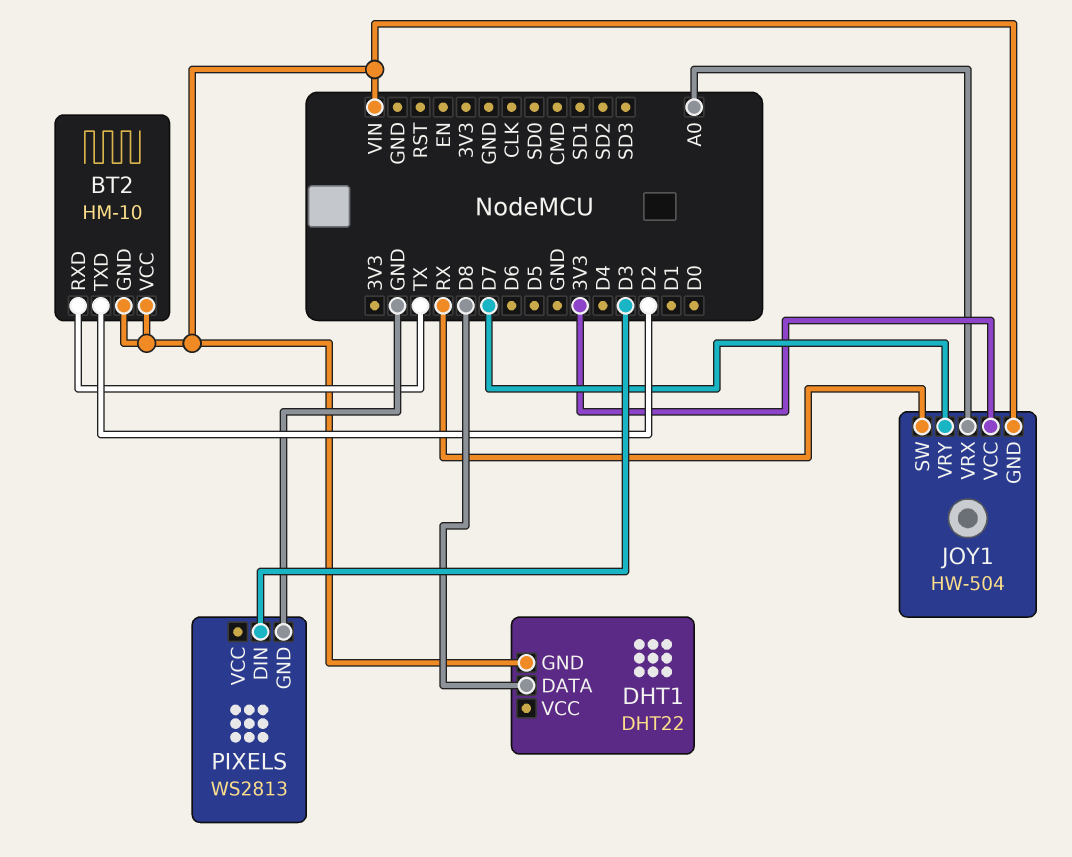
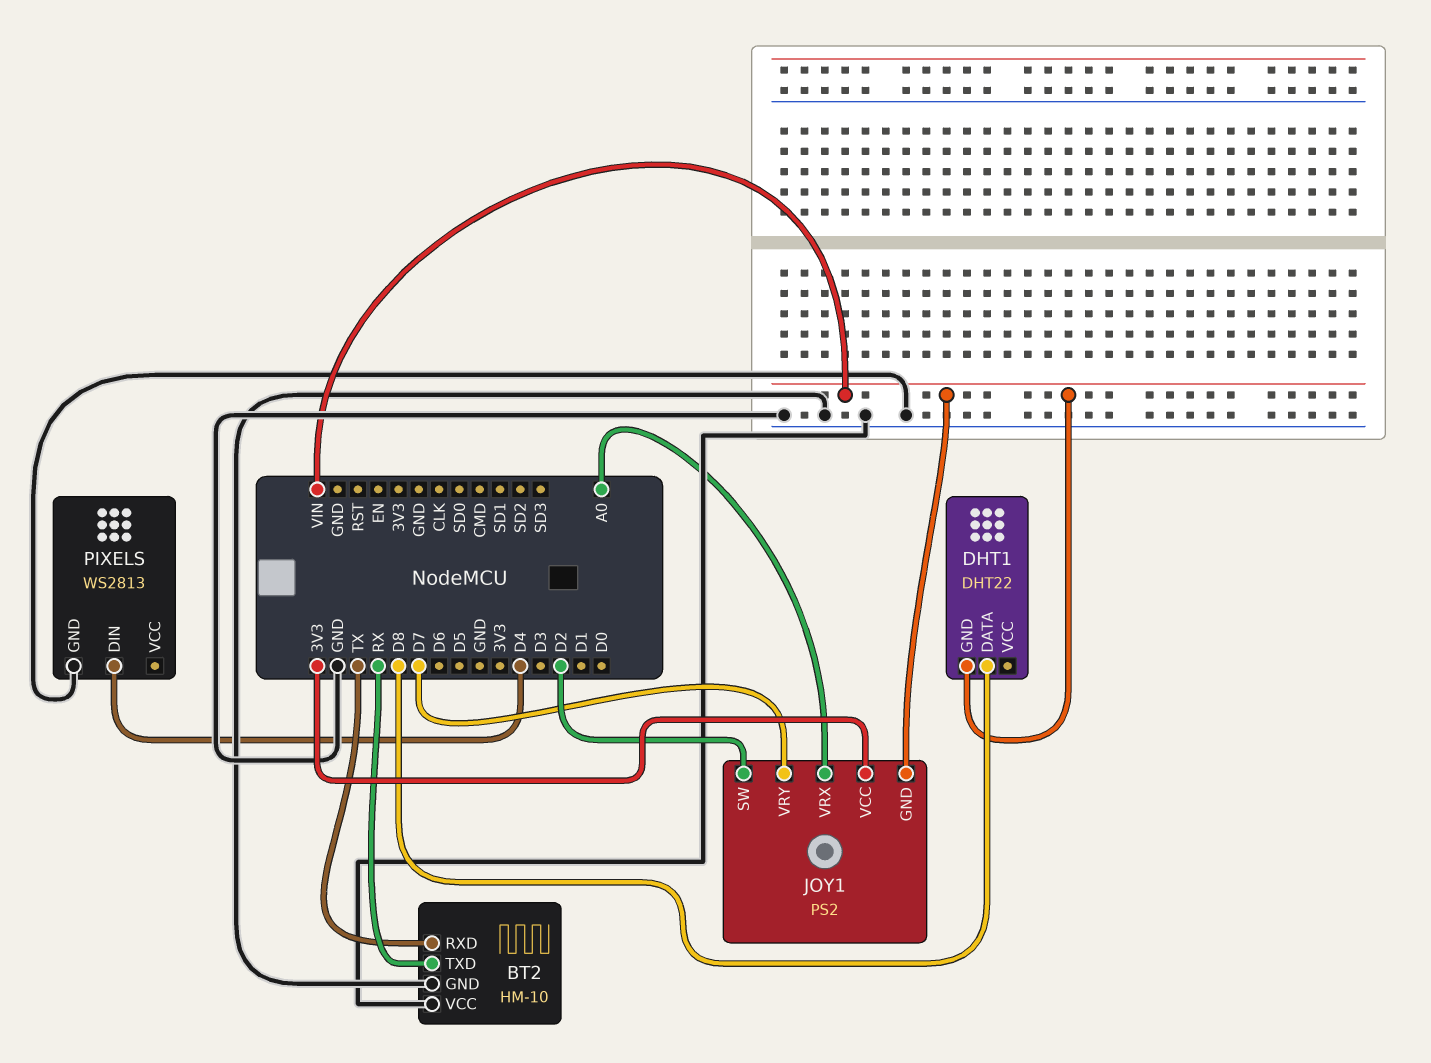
BT2 pin GND: VIN -> GND
BT2 pin TXD: D2 -> RX
BT2 pin VCC: VIN -> GND
JOY1: HW-504 -> PS2
JOY1 pin SW: RX -> D2
PIXELS pin DIN: D3 -> D4

